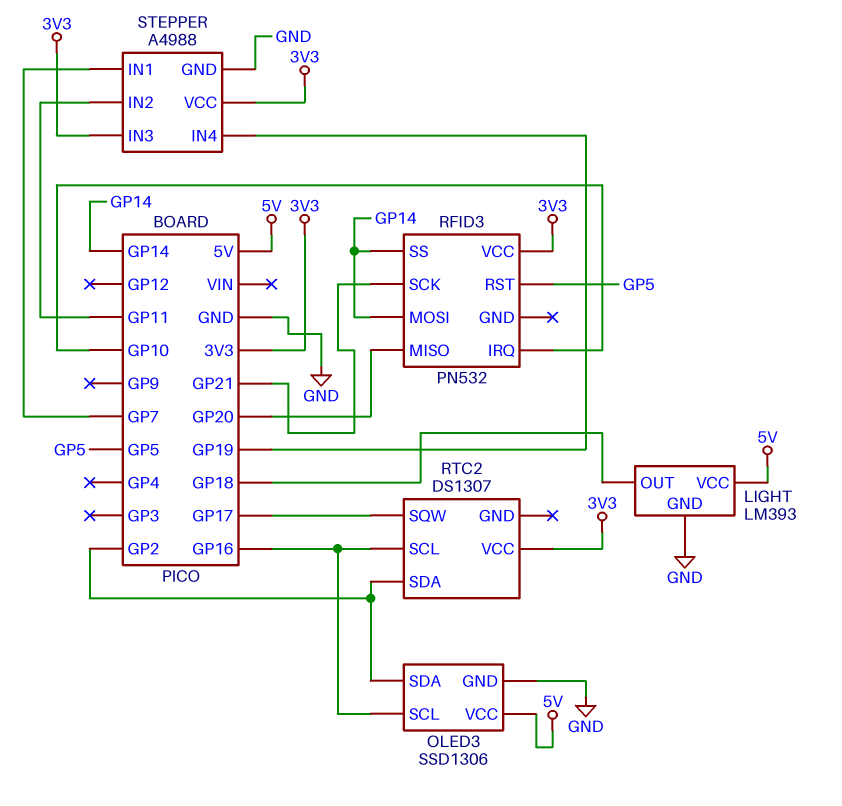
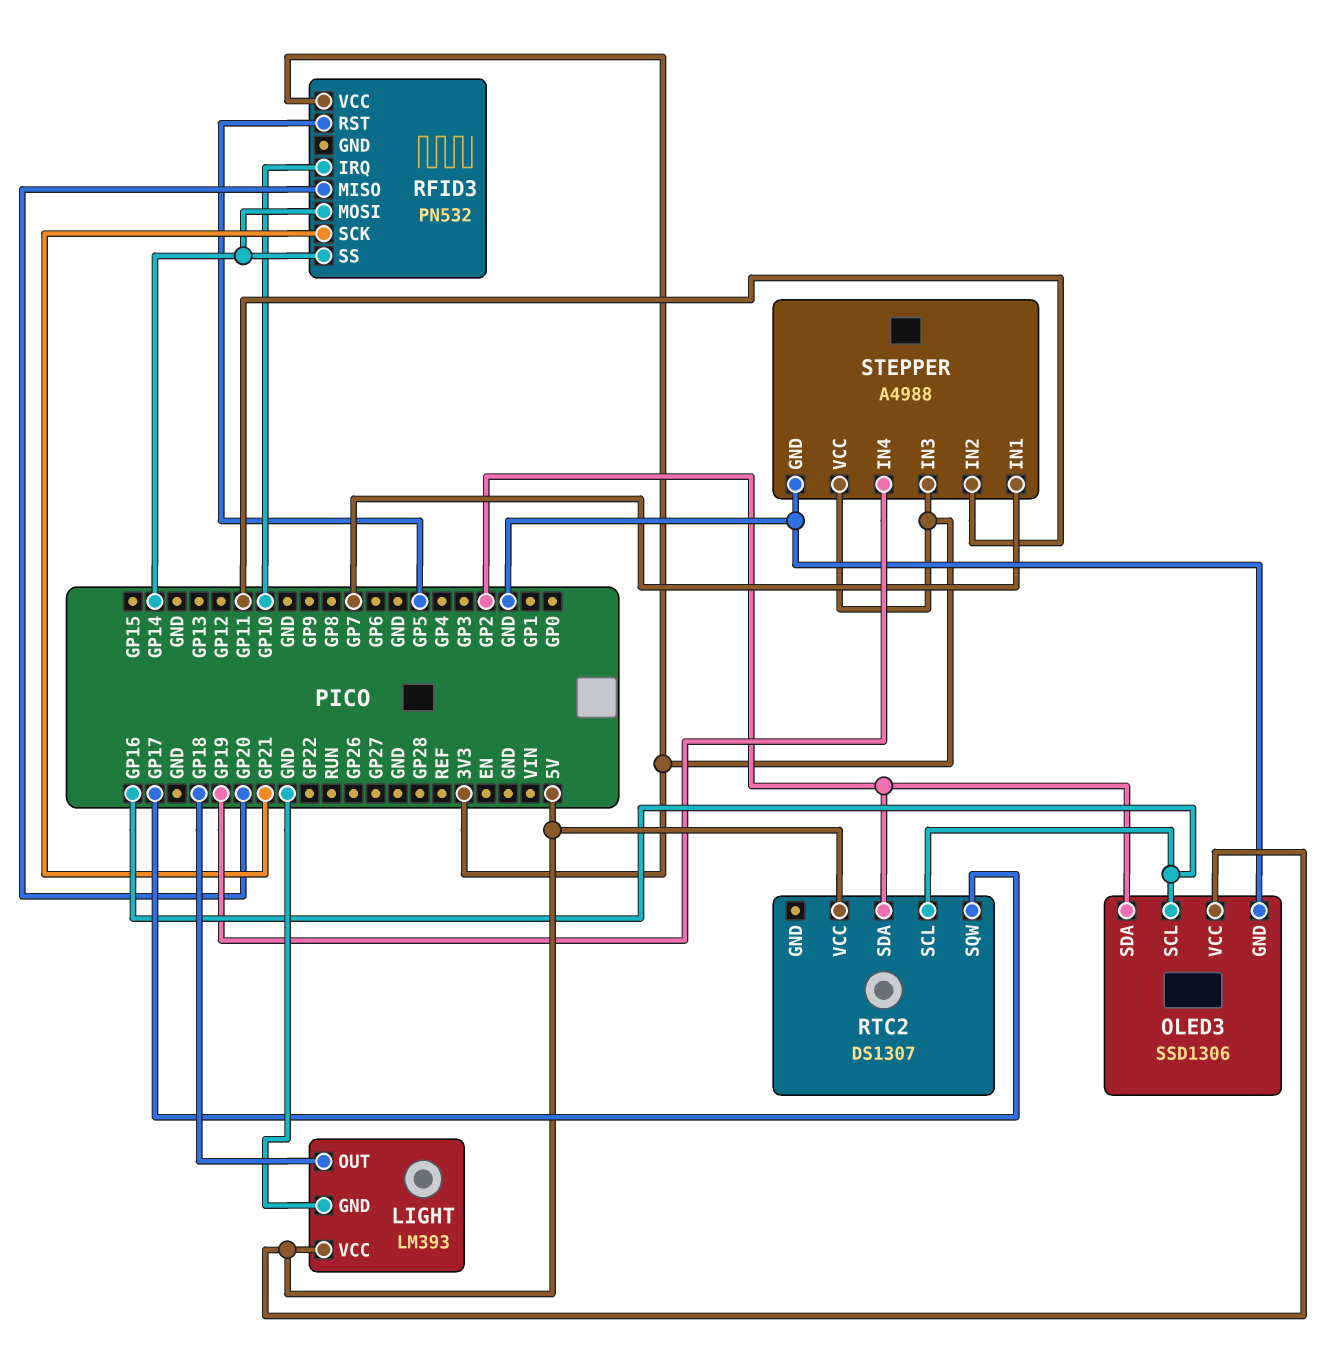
RTC2 pin VCC: 3V3 -> 5V

